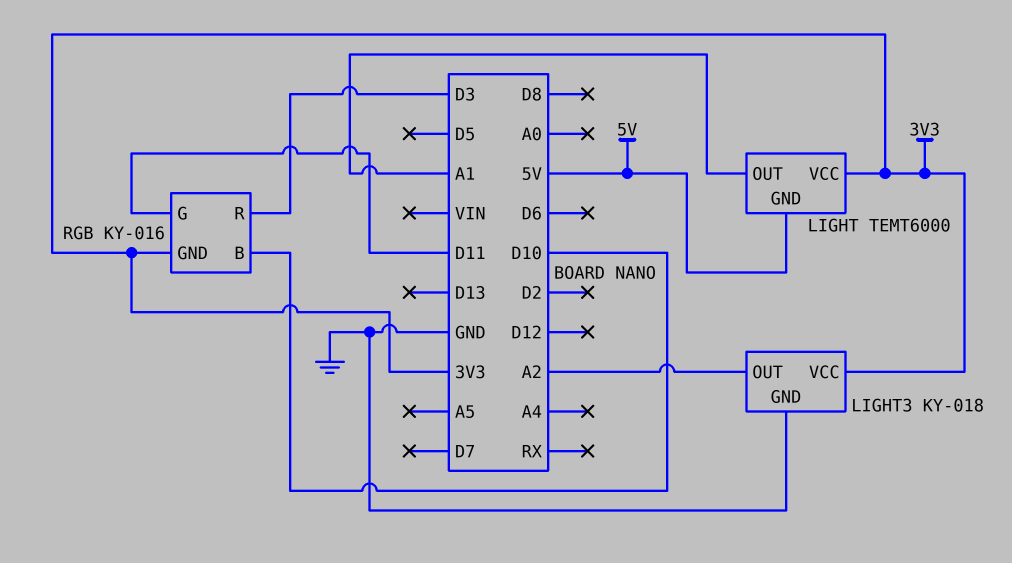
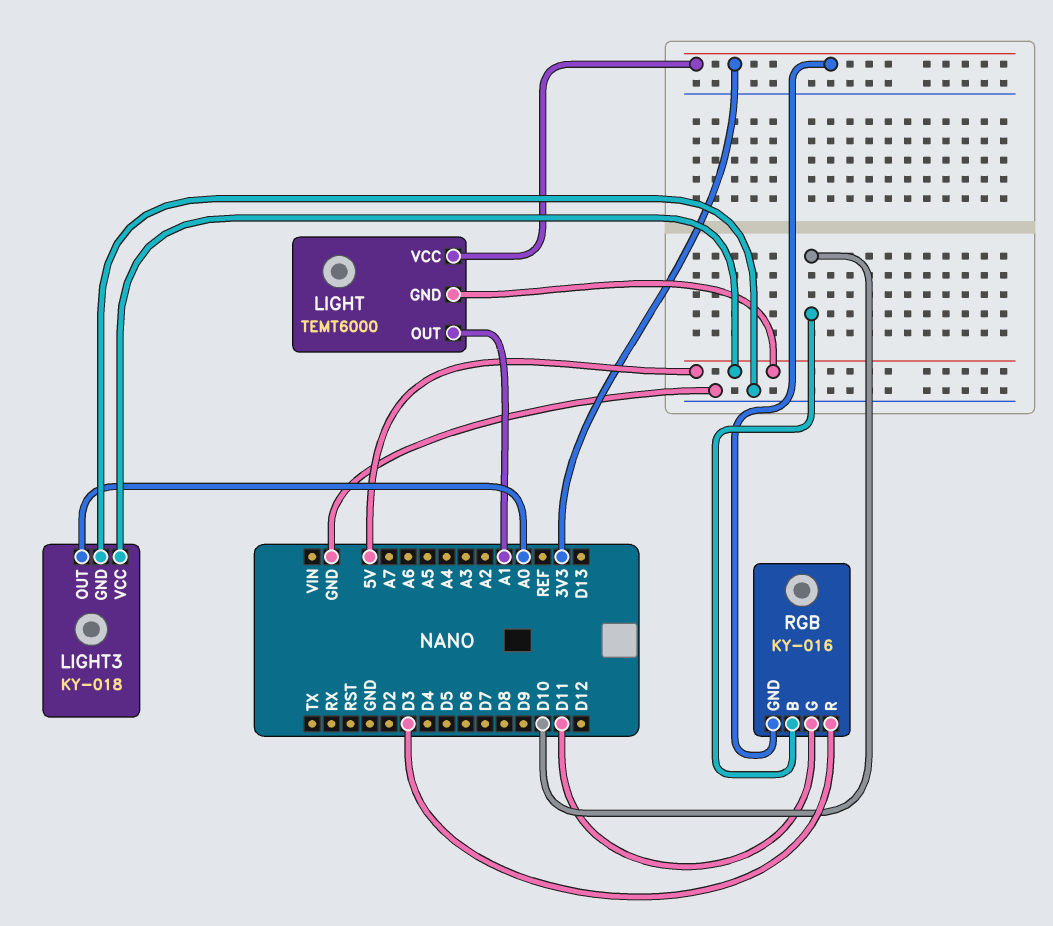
LIGHT3 pin OUT: A2 -> A0
LIGHT3 pin VCC: 3V3 -> 5V

